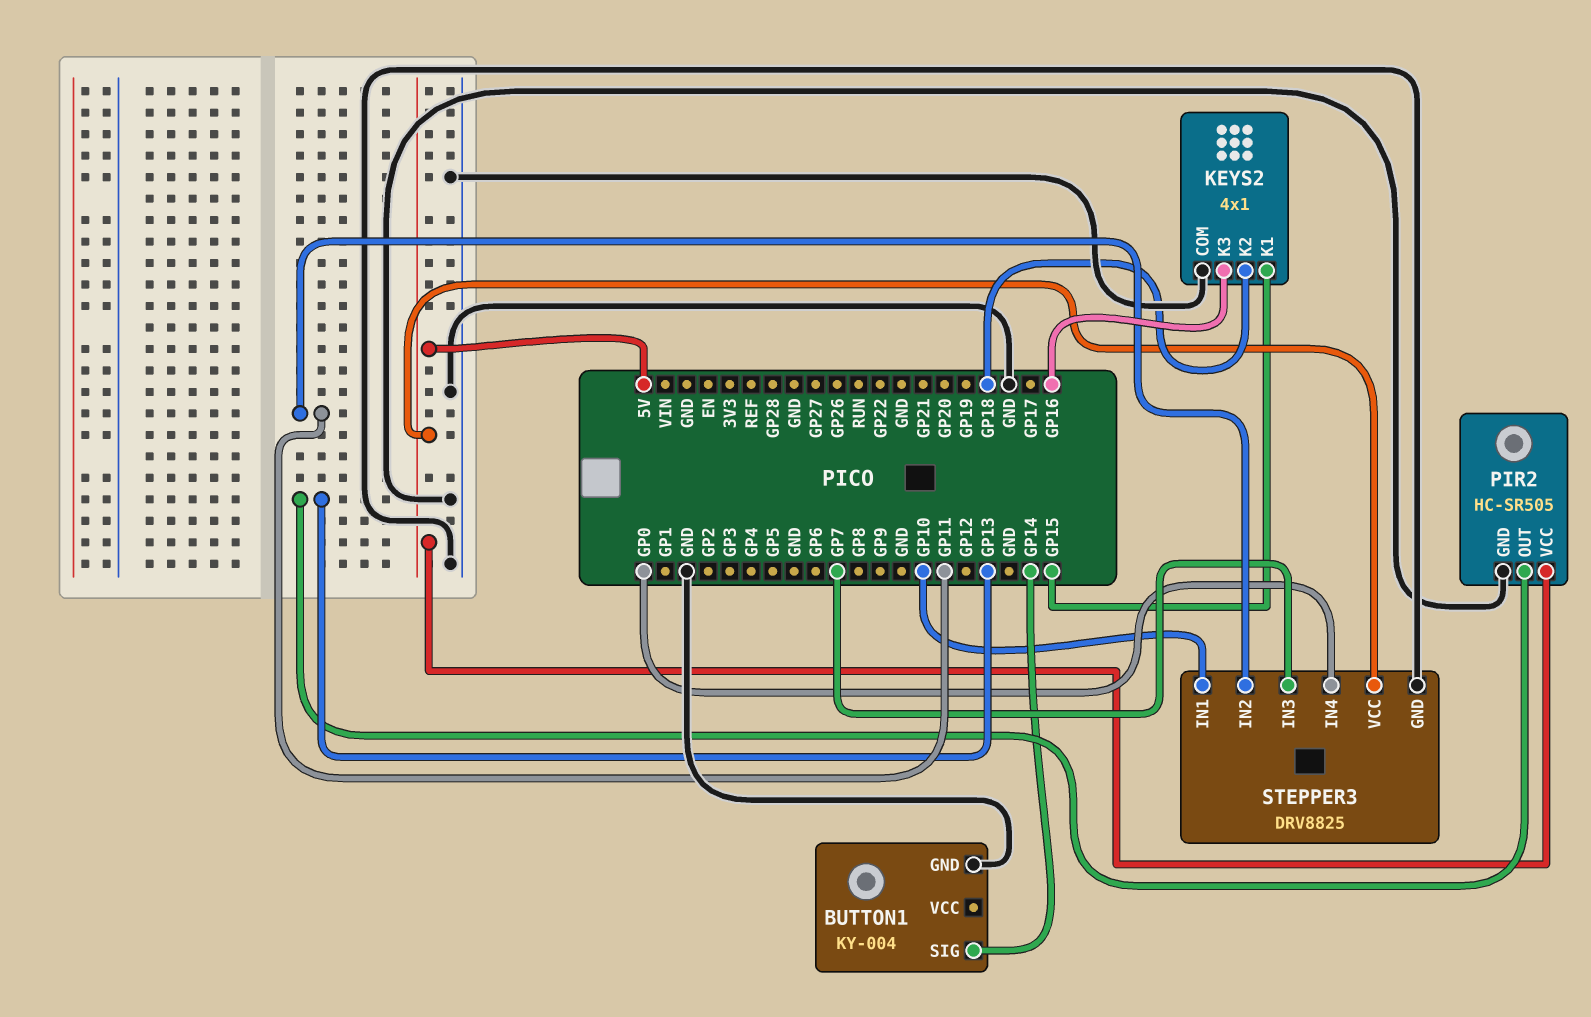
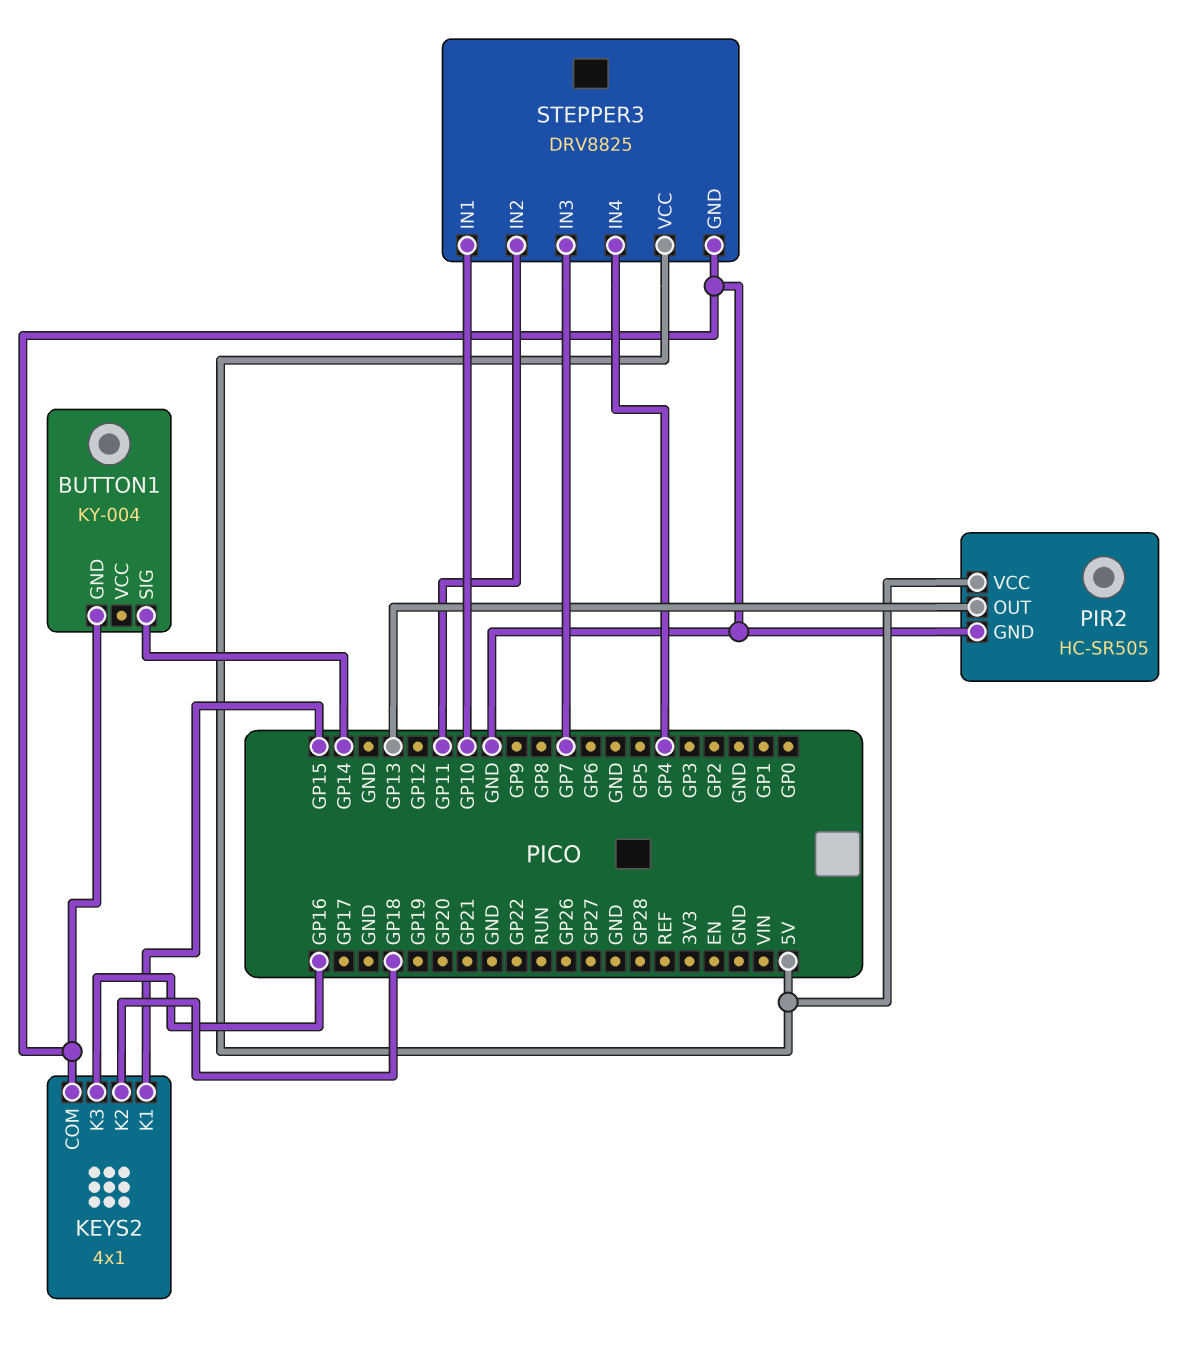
STEPPER3 pin IN4: GP0 -> GP4

